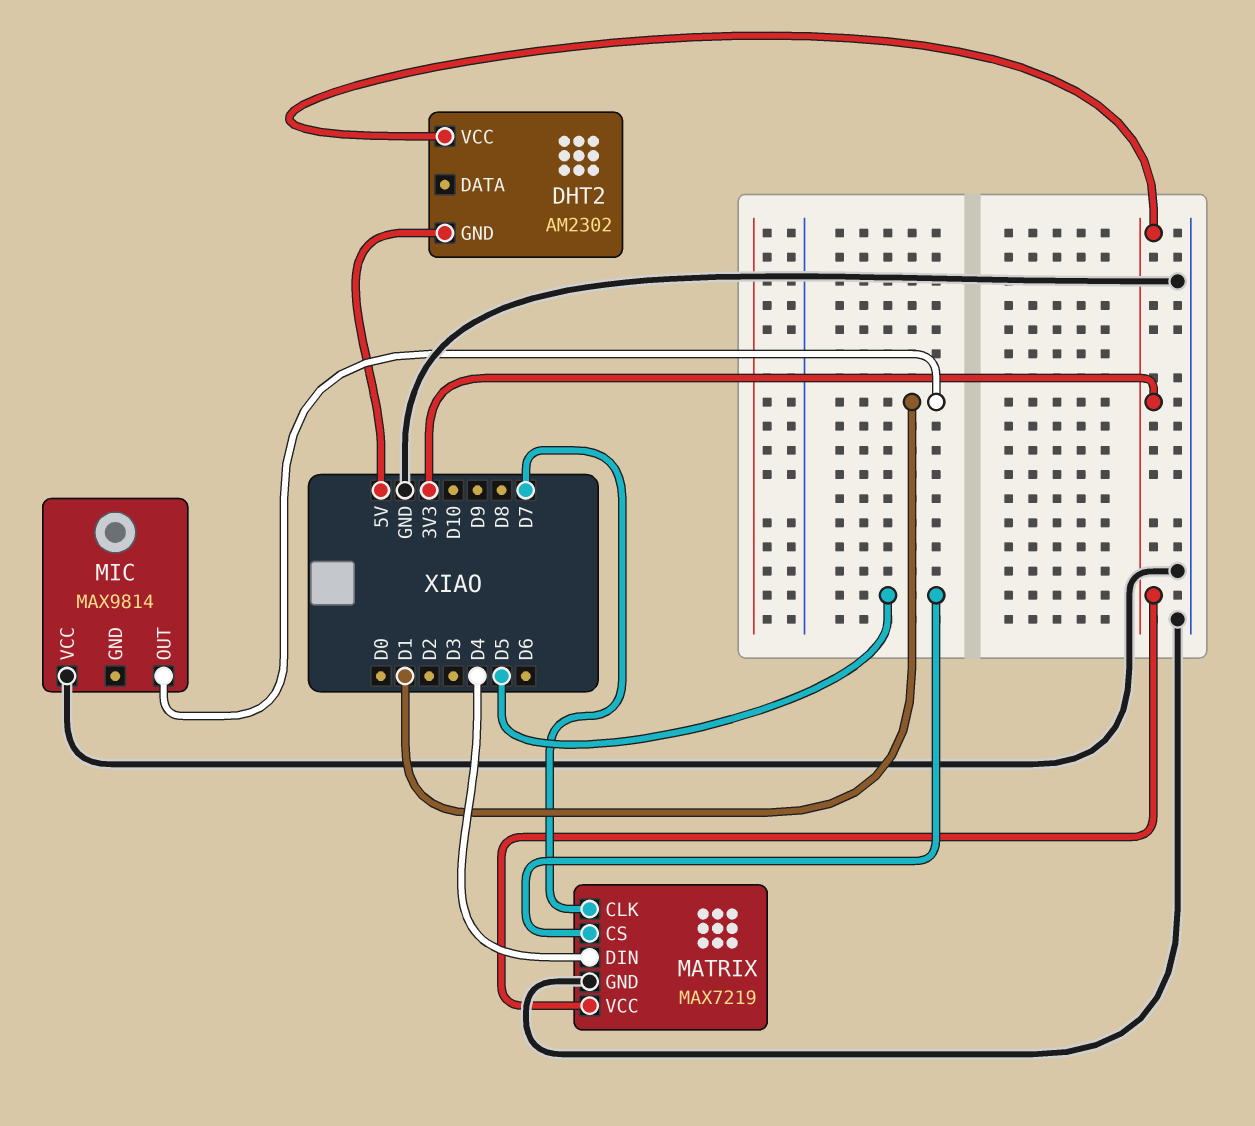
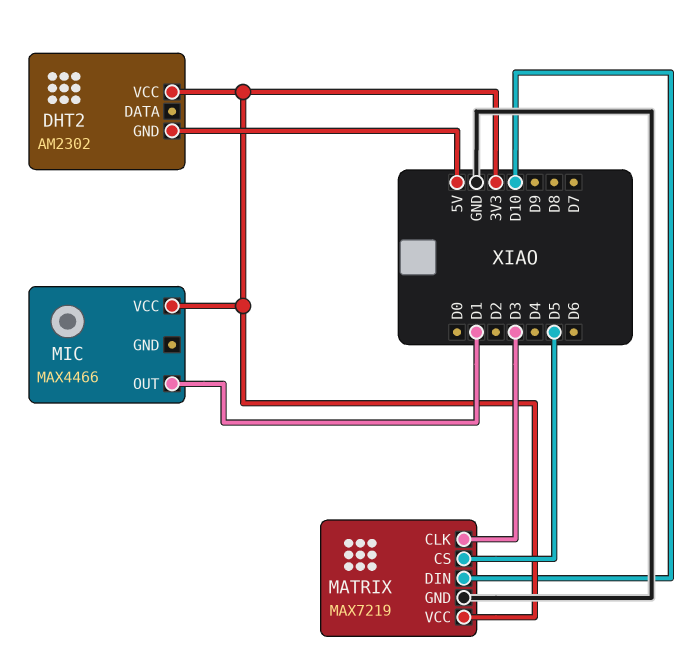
MATRIX pin CLK: D7 -> D3
MATRIX pin DIN: D4 -> D10
MIC: MAX9814 -> MAX4466
MIC pin VCC: GND -> 3V3

